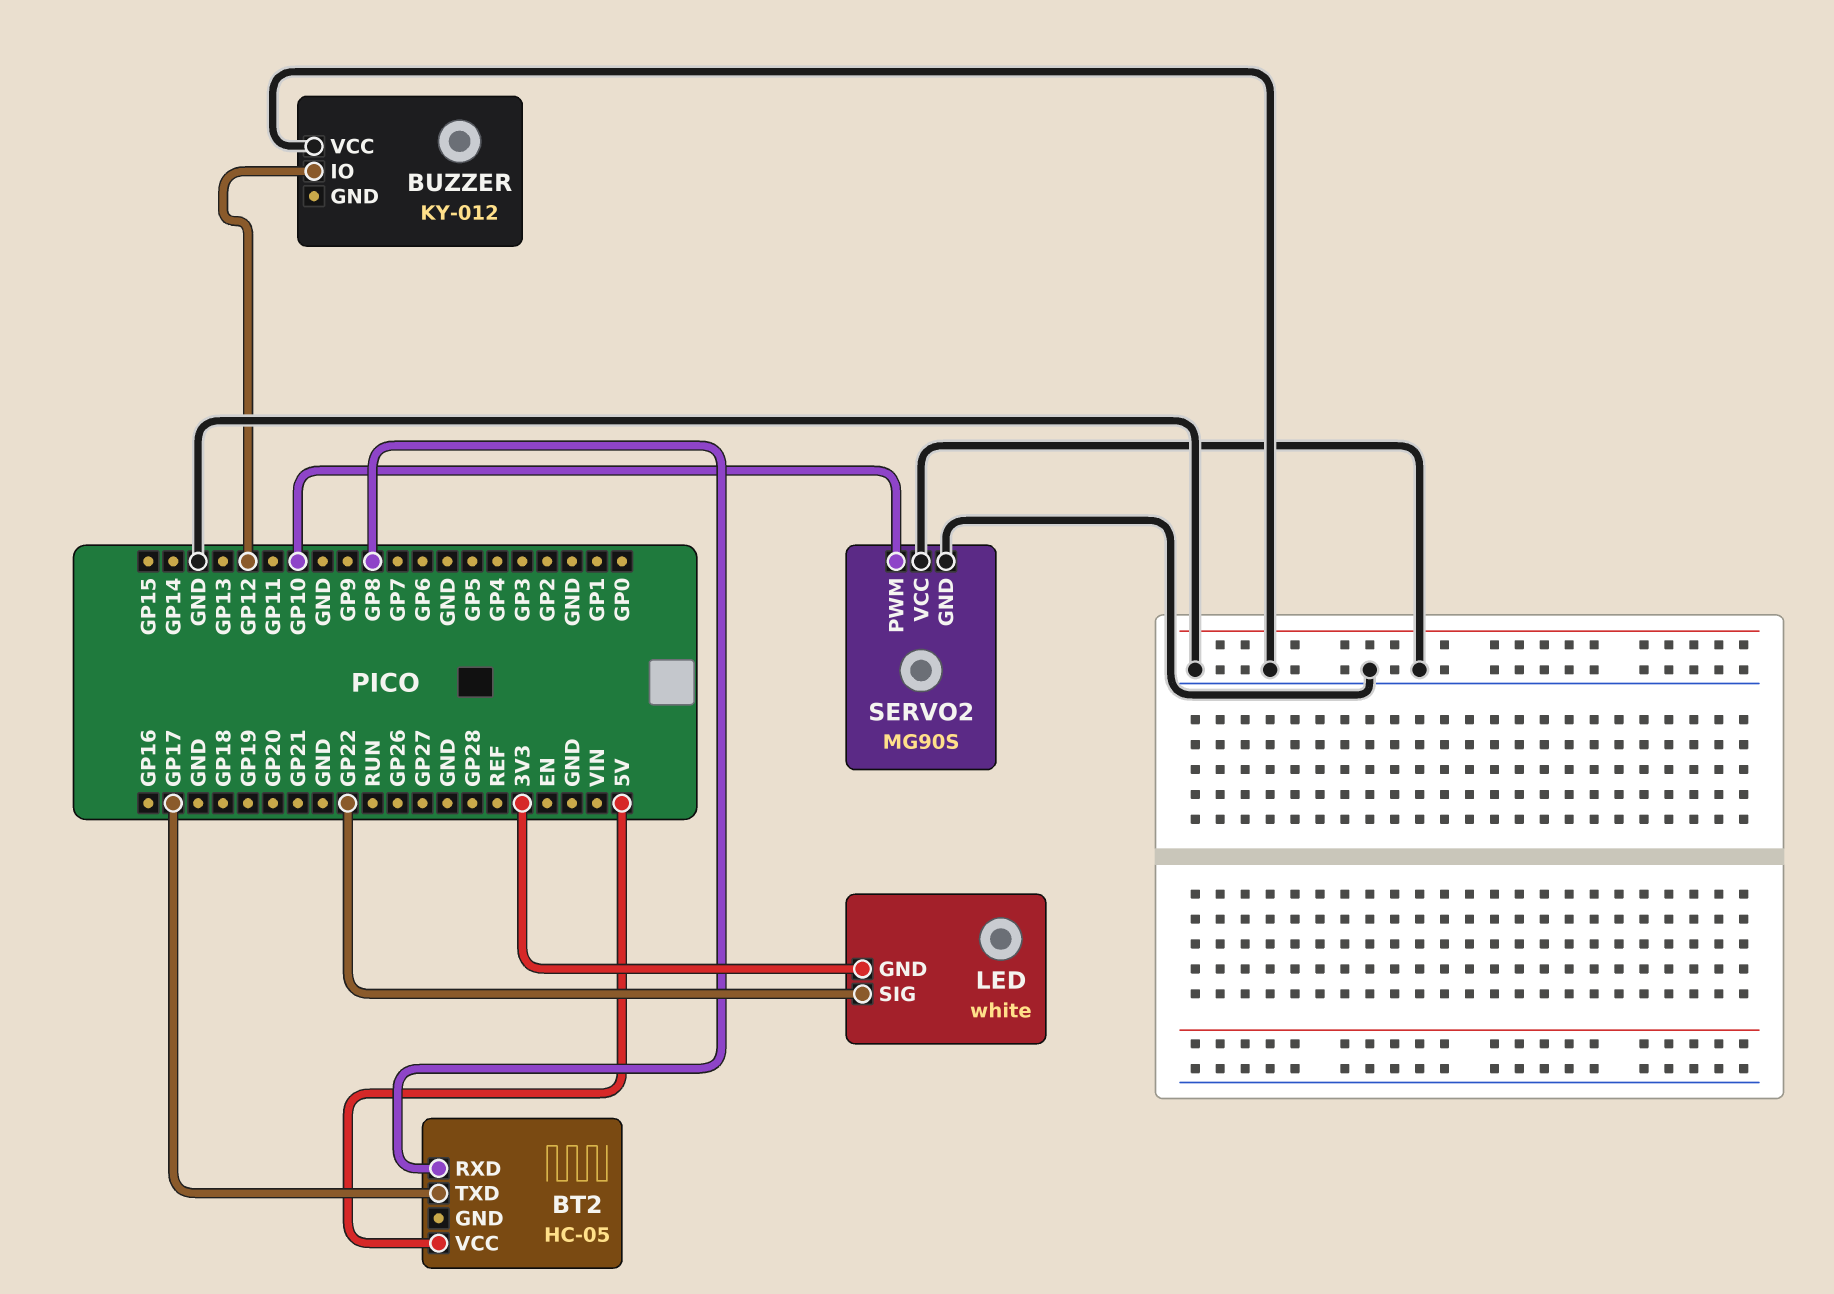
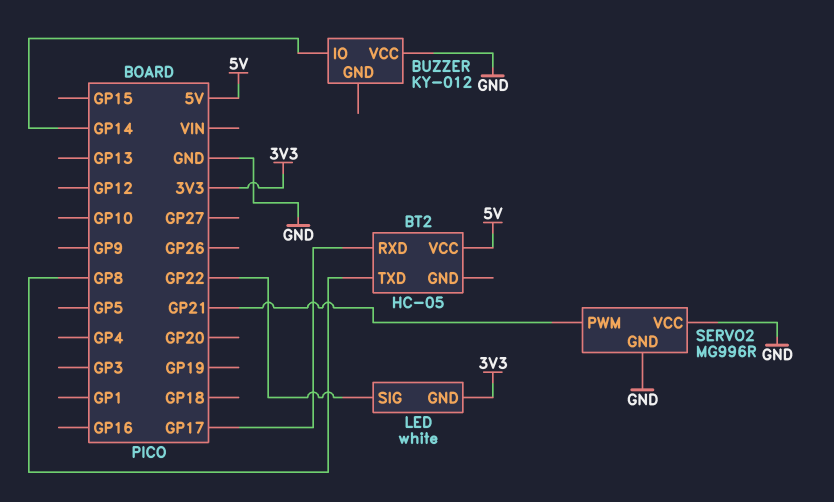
BT2 pin RXD: GP8 -> GP17
BT2 pin TXD: GP17 -> GP8
BUZZER pin IO: GP12 -> GP14
SERVO2: MG90S -> MG996R
SERVO2 pin PWM: GP10 -> GP21

